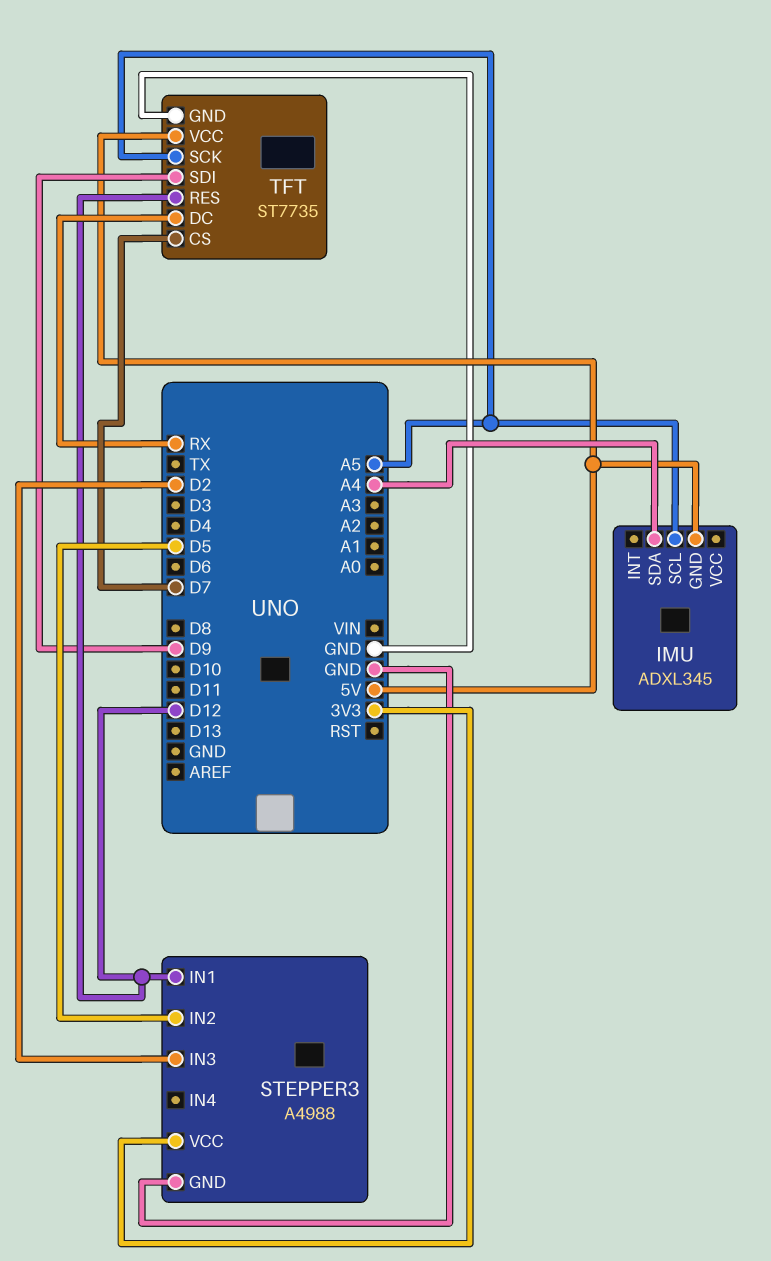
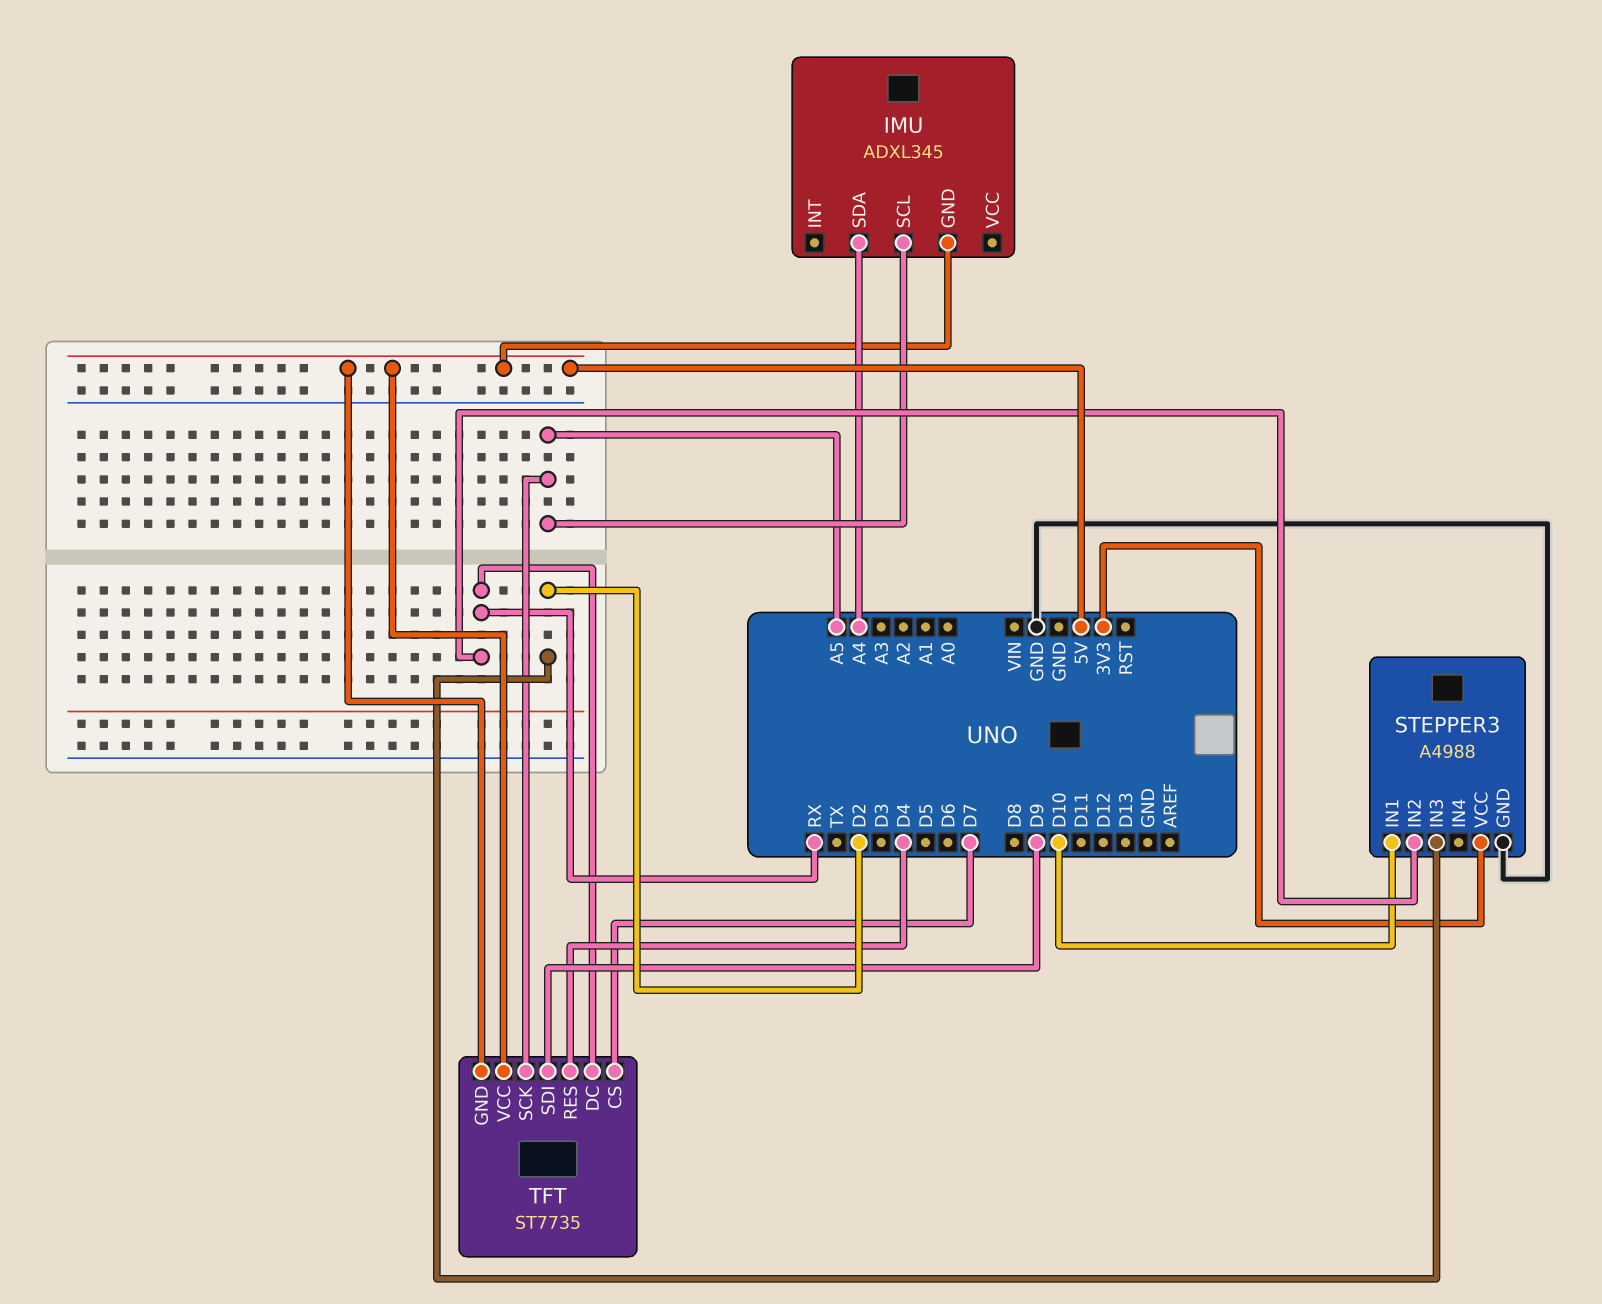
STEPPER3 pin IN1: D12 -> D10
STEPPER3 pin IN2: D5 -> RX
TFT pin GND: GND -> 5V
TFT pin RES: D12 -> D4

